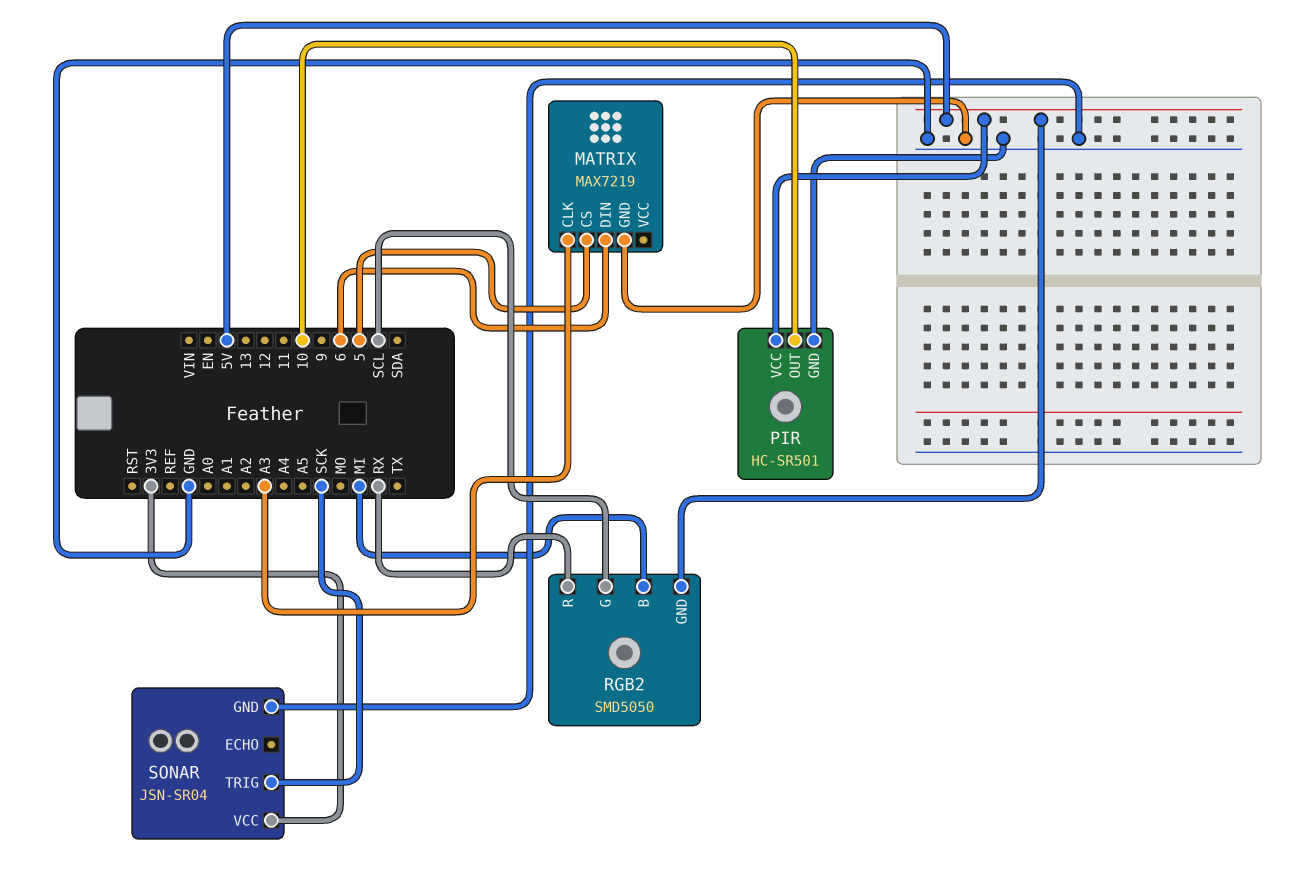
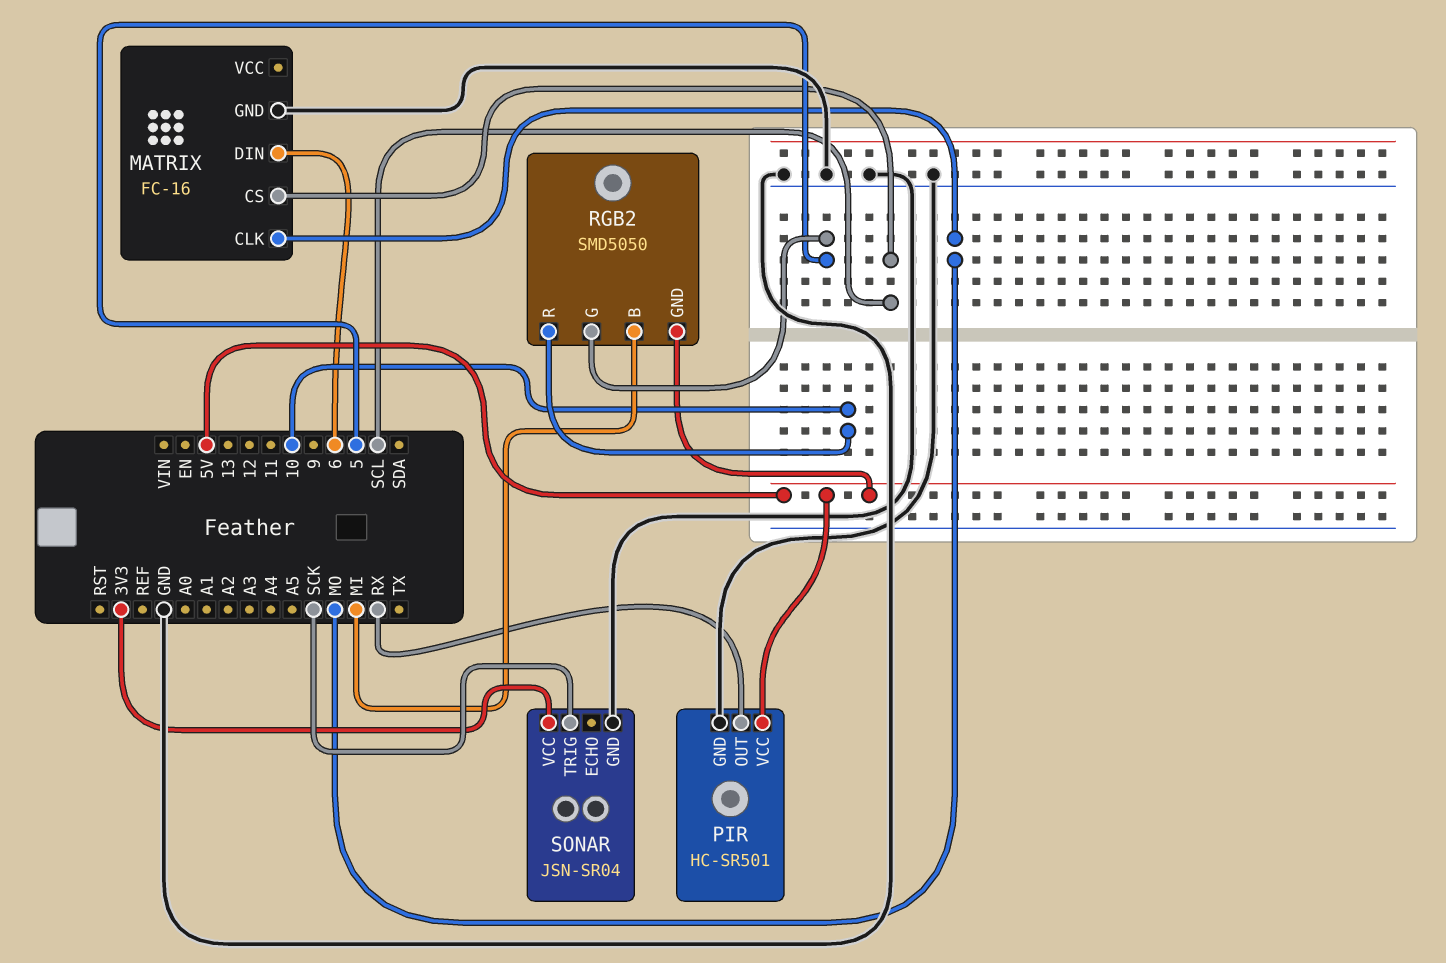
MATRIX: MAX7219 -> FC-16
MATRIX pin CLK: A3 -> MO
MATRIX pin CS: 5 -> SCL
PIR pin OUT: 10 -> RX
RGB2 pin G: SCL -> 5
RGB2 pin R: RX -> 10

